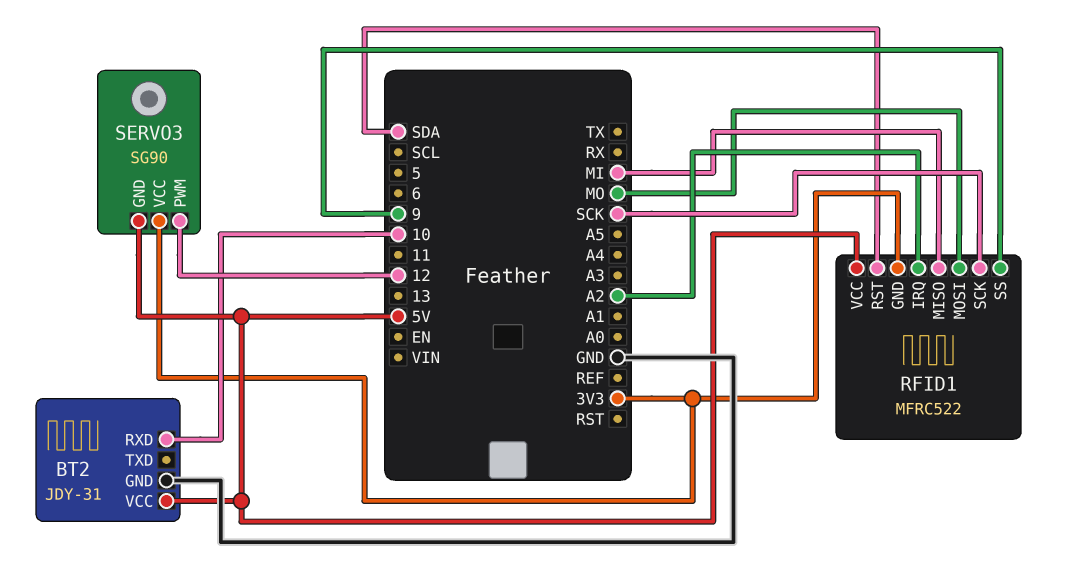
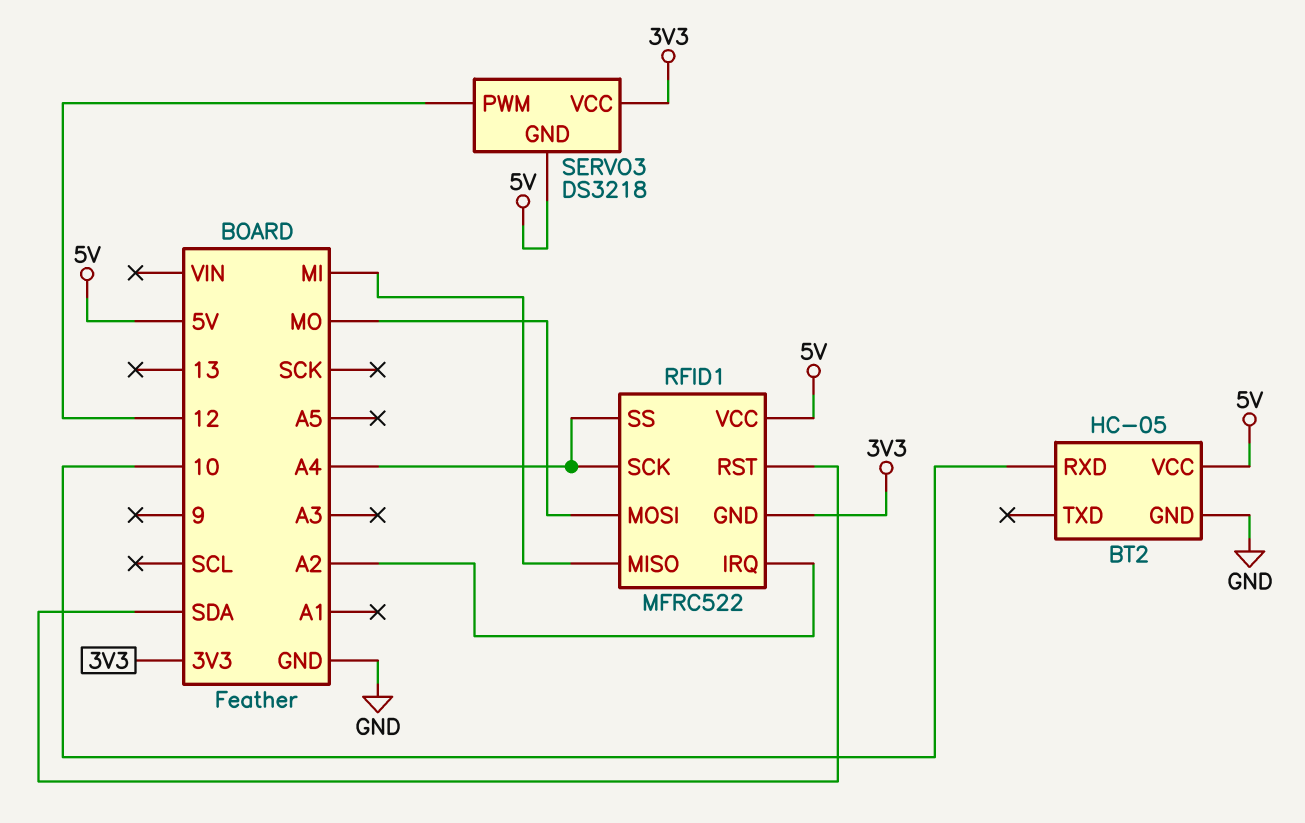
BT2: JDY-31 -> HC-05
RFID1 pin SCK: SCK -> A4
RFID1 pin SS: 9 -> A4
SERVO3: SG90 -> DS3218

